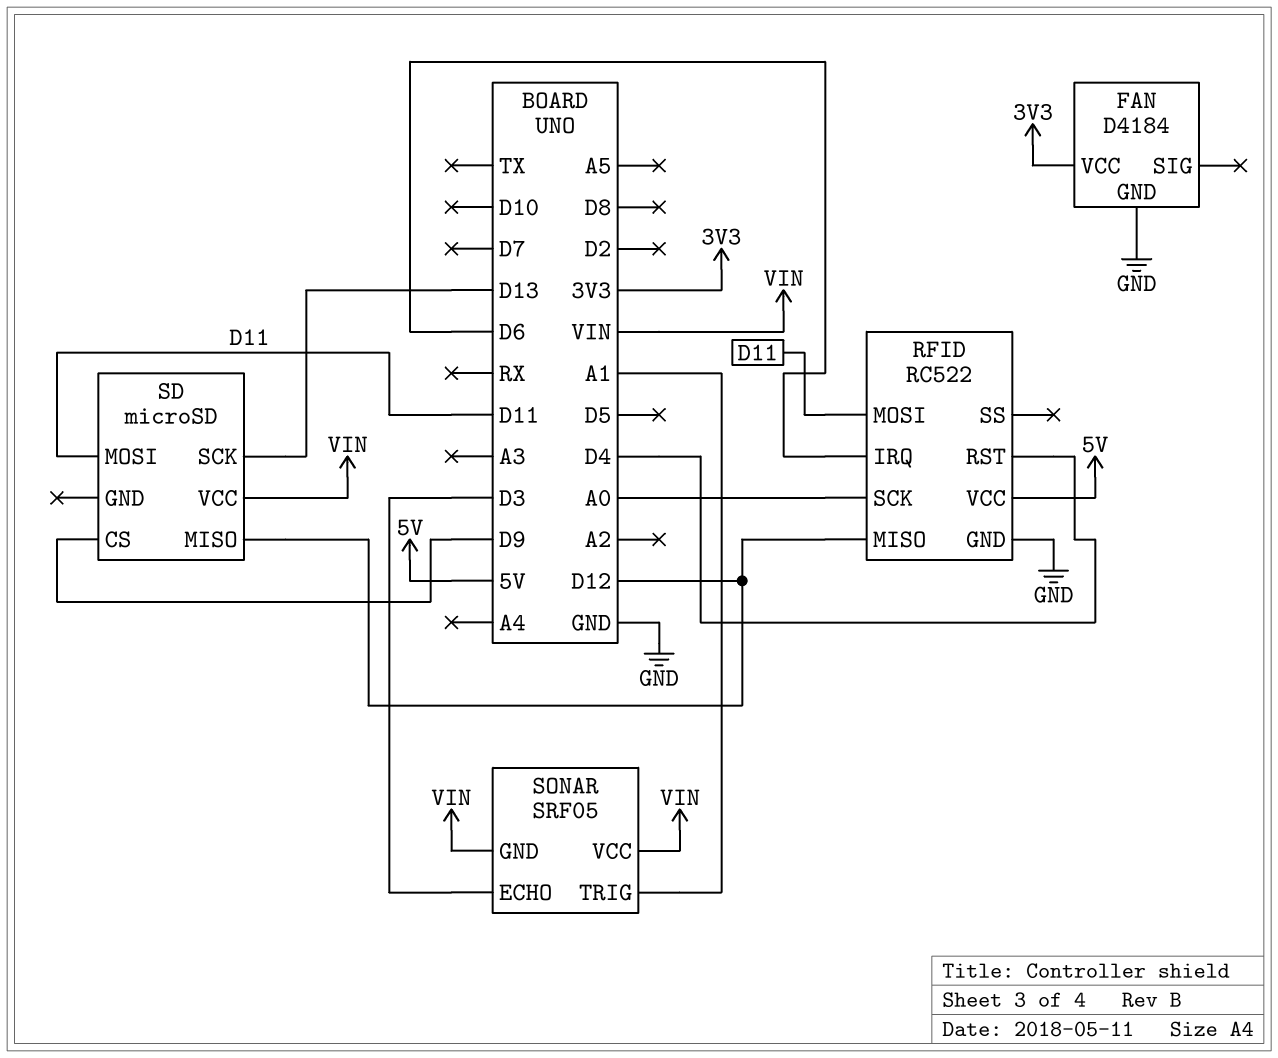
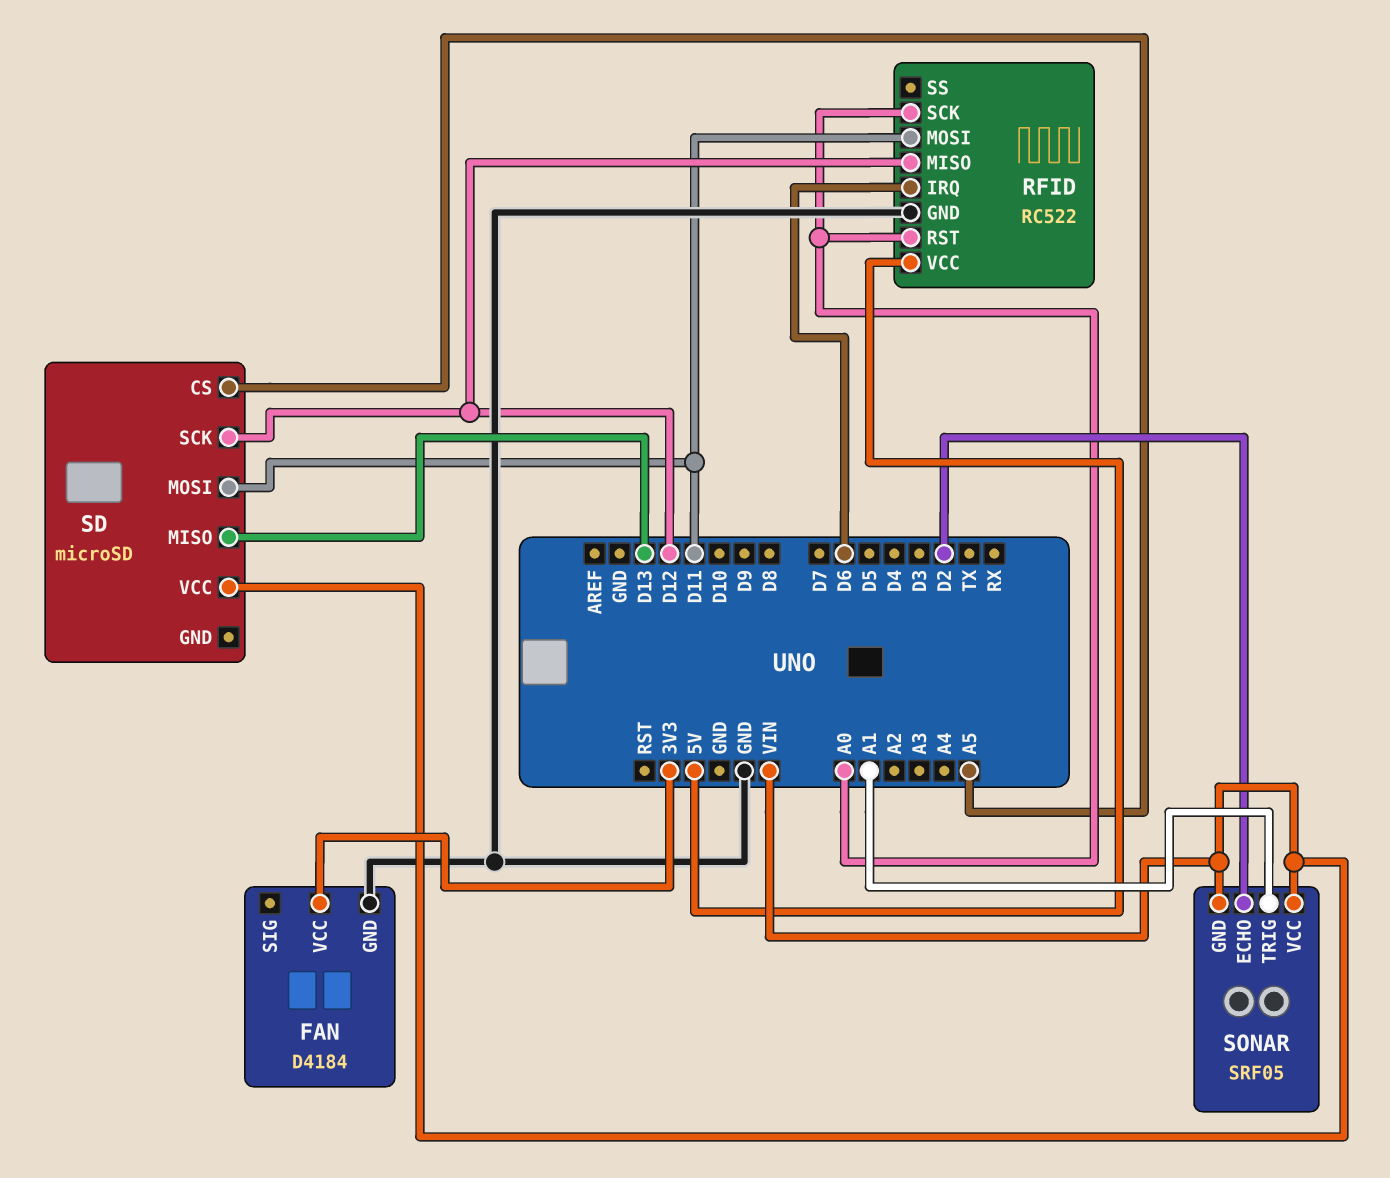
RFID pin RST: D4 -> A0
SD pin CS: D9 -> A5
SD pin MISO: D12 -> D13
SD pin SCK: D13 -> D12
SONAR pin ECHO: D3 -> D2

